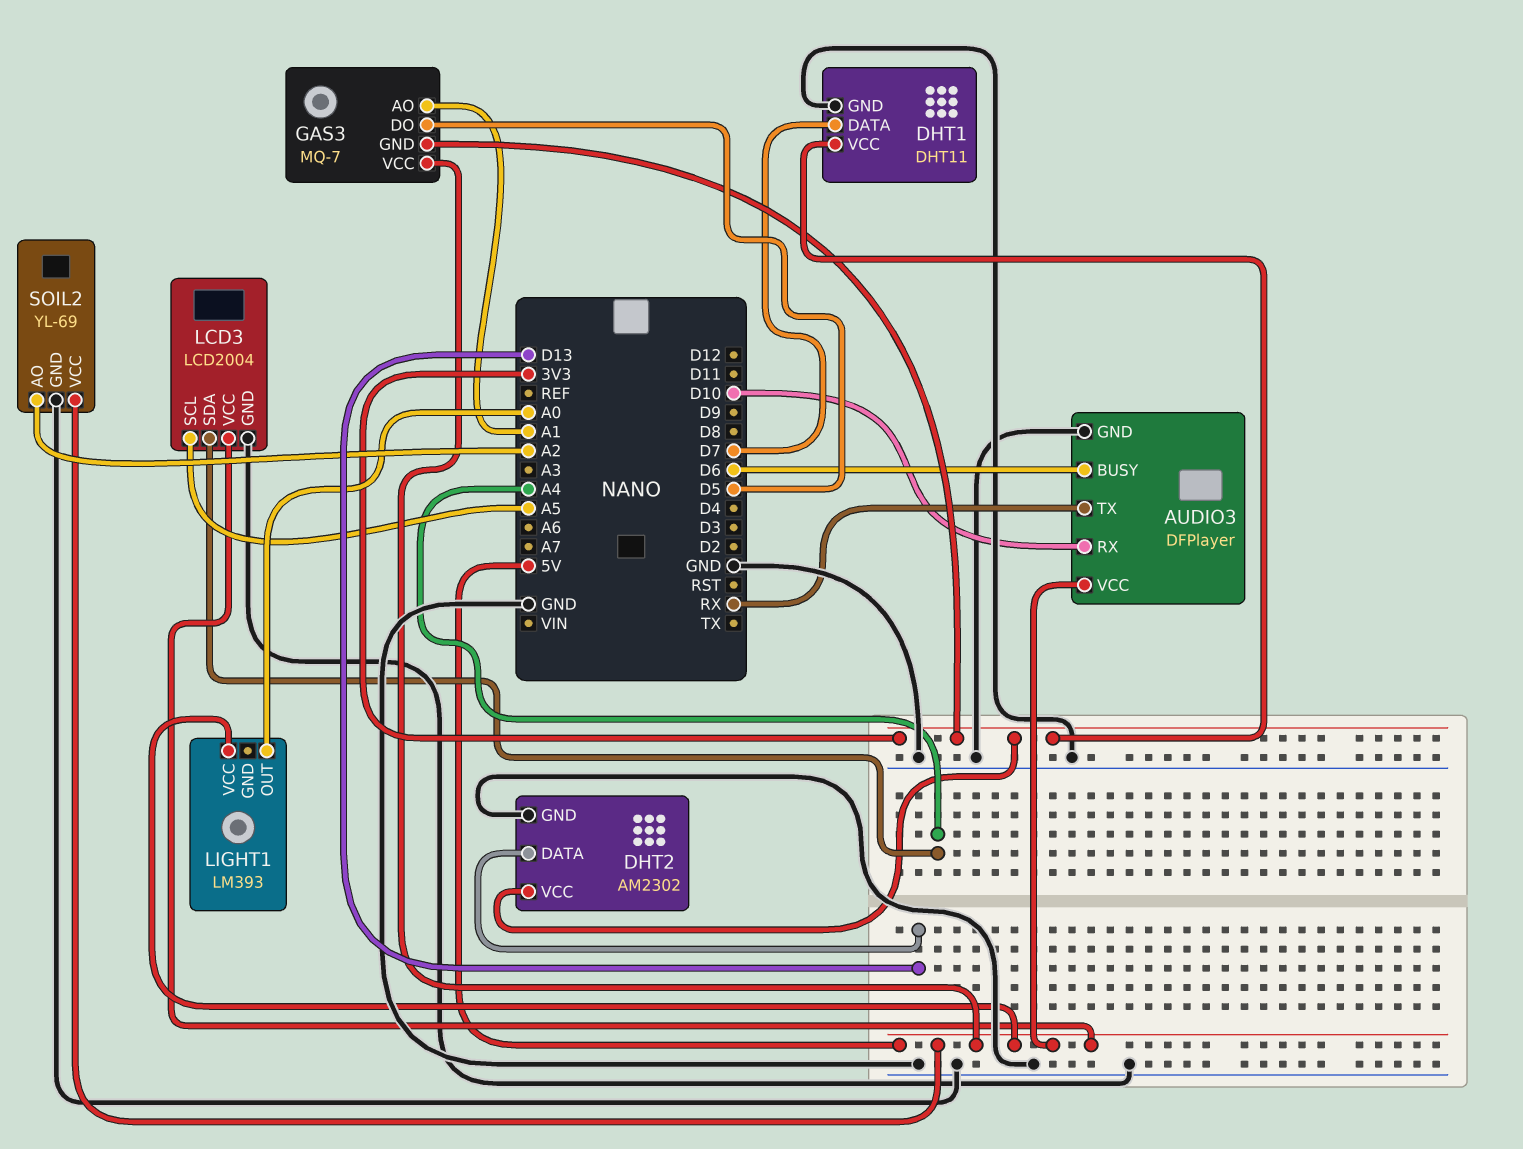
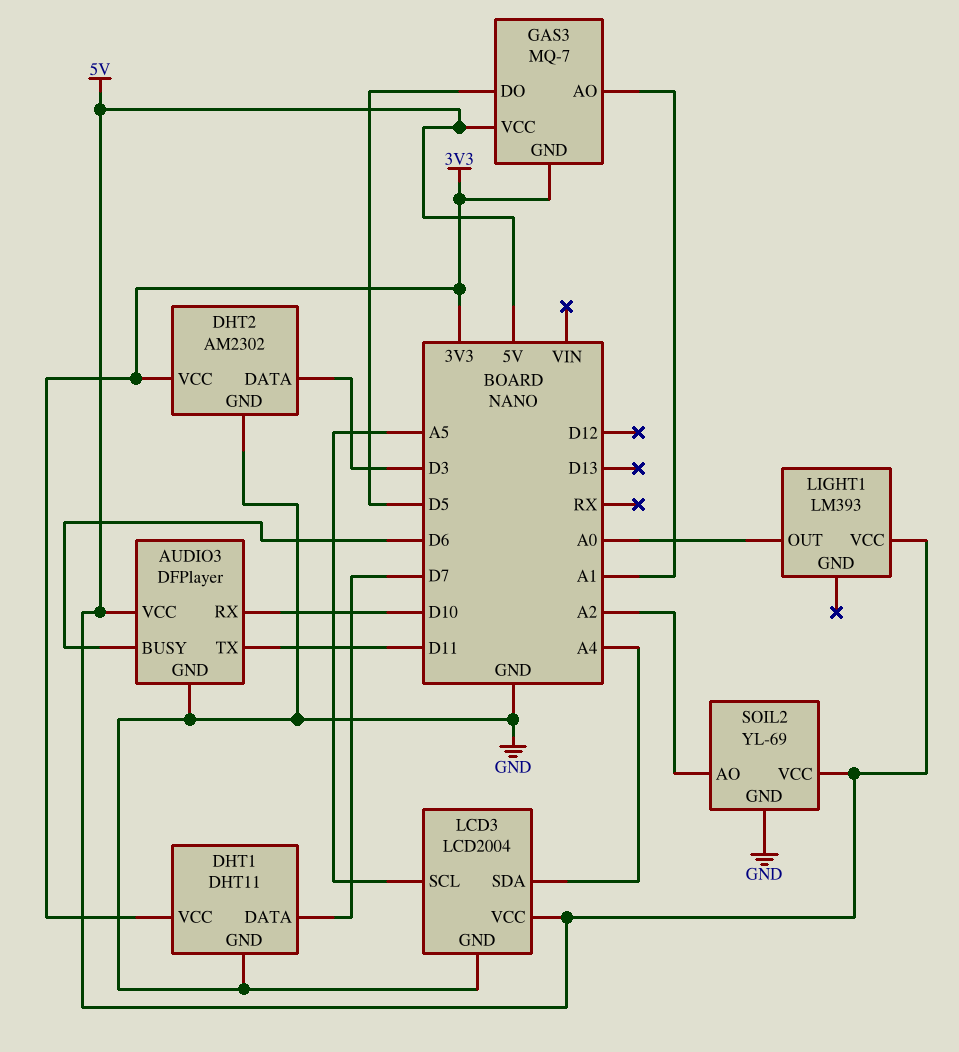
AUDIO3 pin TX: RX -> D11
DHT2 pin DATA: D13 -> D3

